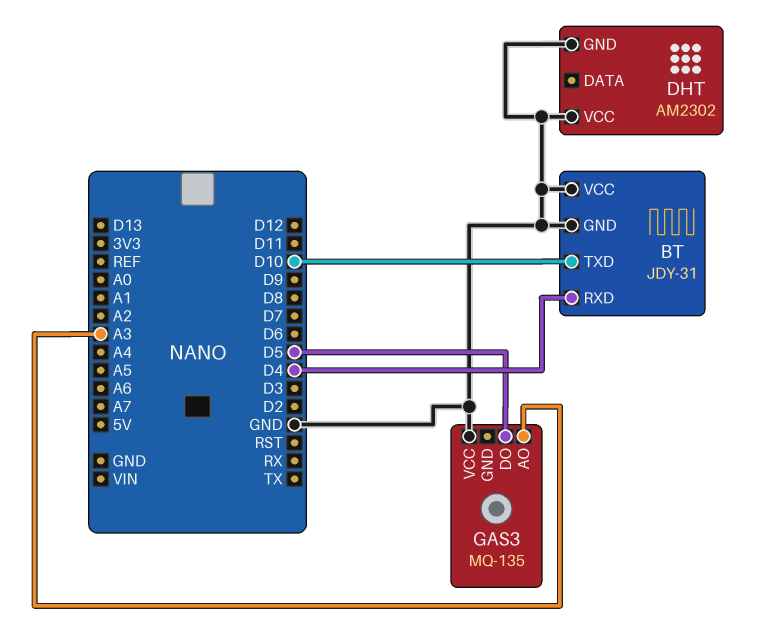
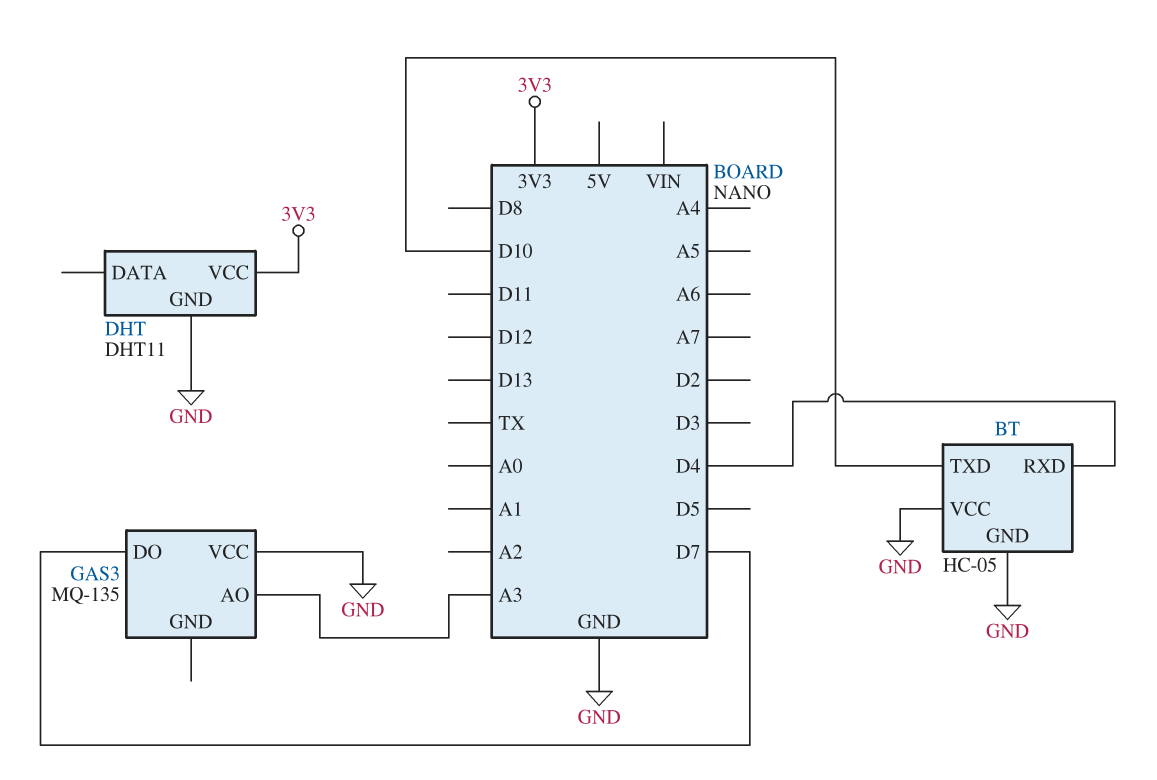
BT: JDY-31 -> HC-05
DHT: AM2302 -> DHT11
DHT pin VCC: GND -> 3V3
GAS3 pin DO: D5 -> D7

